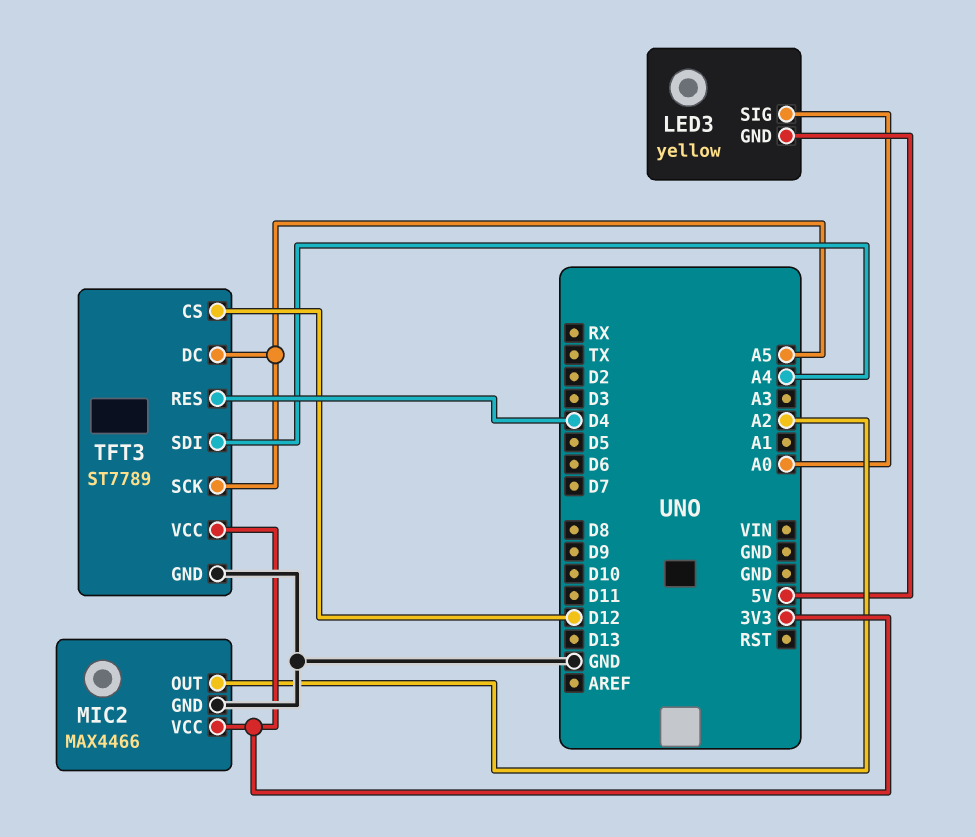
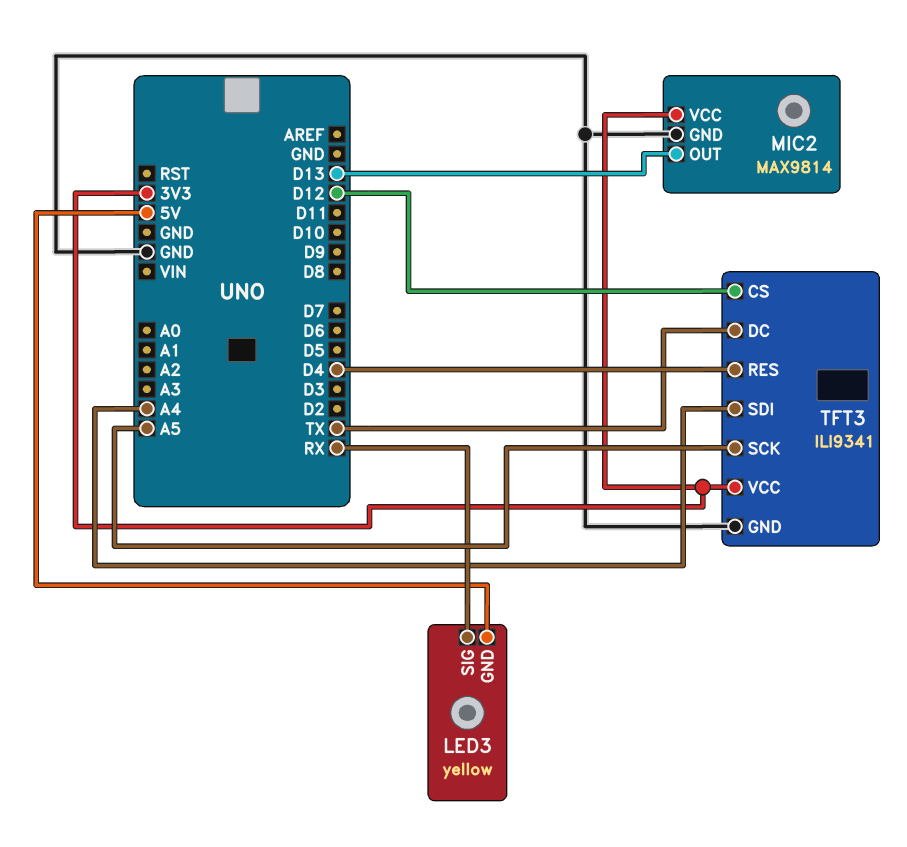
LED3 pin SIG: A0 -> RX
MIC2: MAX4466 -> MAX9814
MIC2 pin OUT: A2 -> D13
TFT3: ST7789 -> ILI9341
TFT3 pin DC: A5 -> TX

